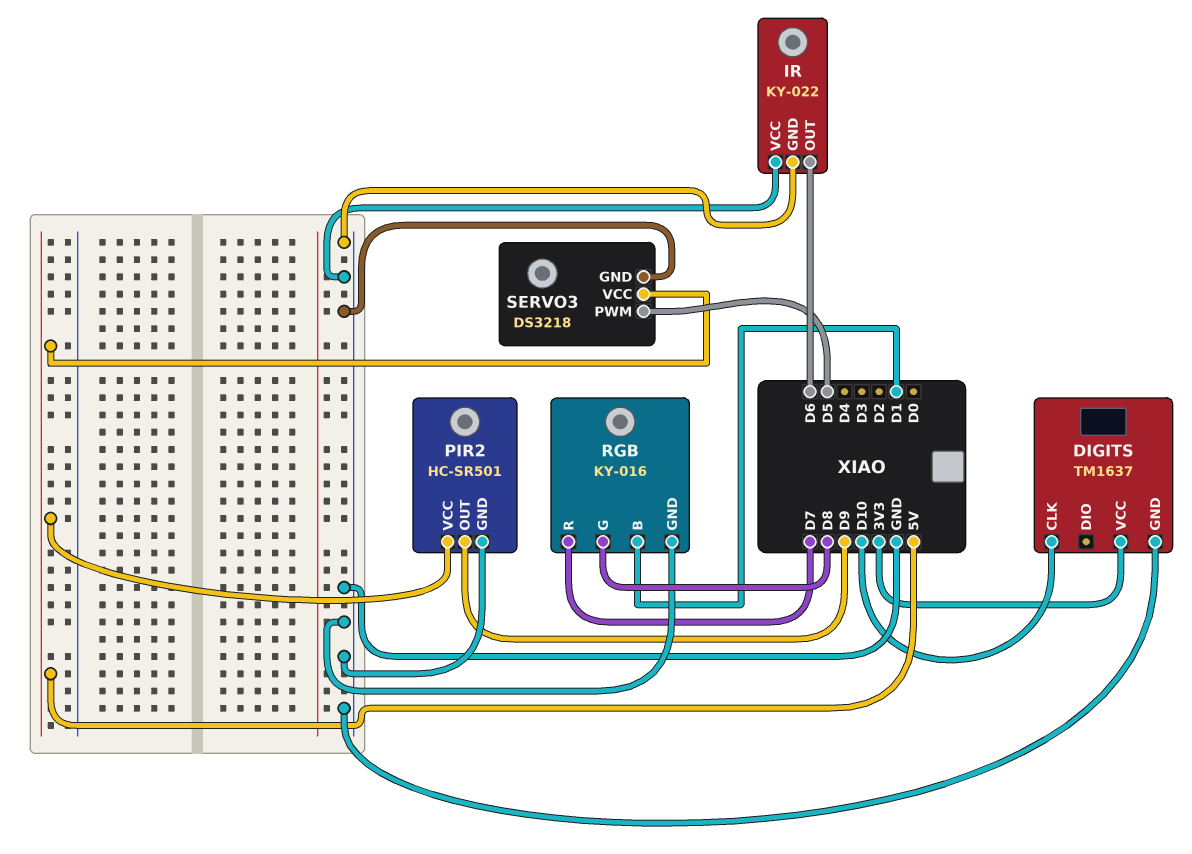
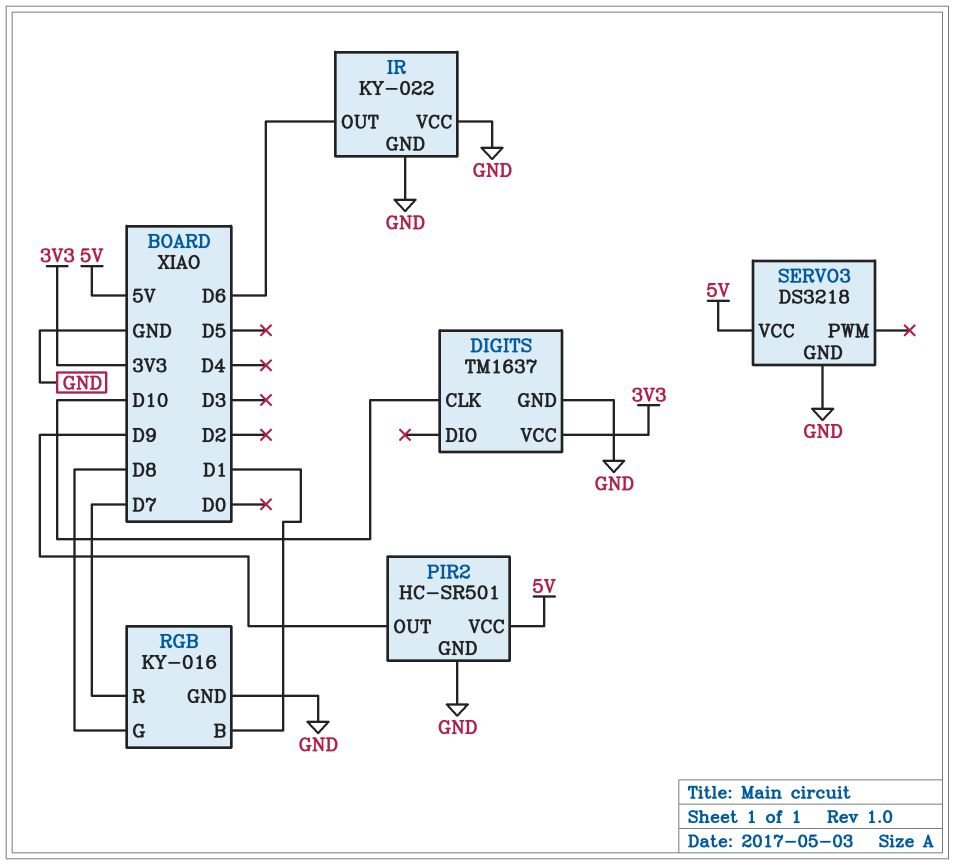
SERVO3 pin PWM: D5 -> none

